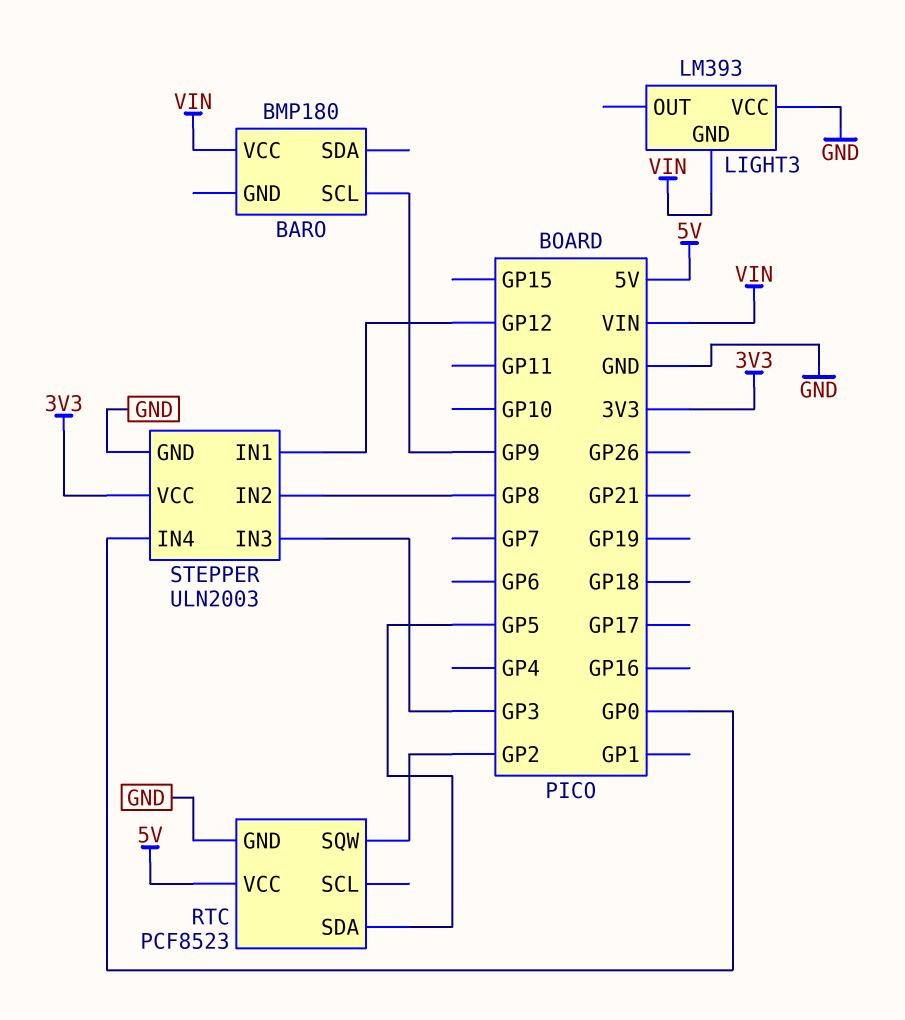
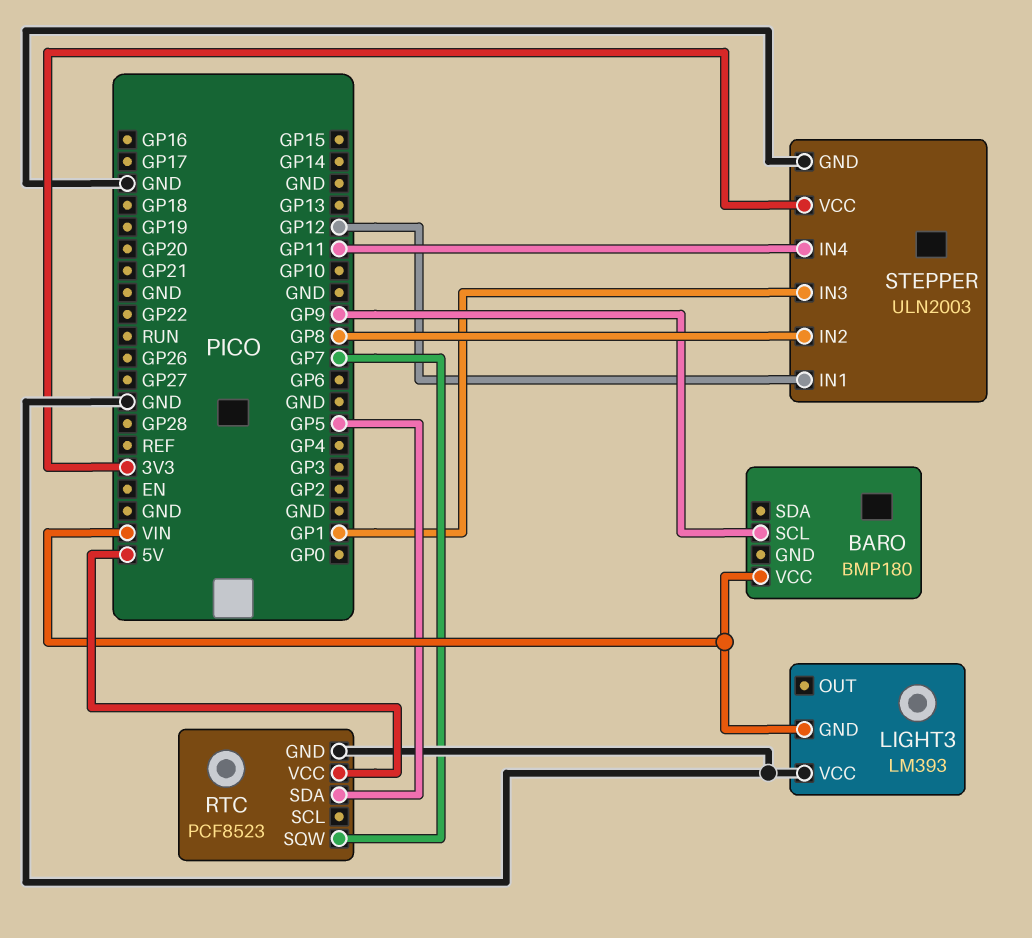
RTC pin SQW: GP2 -> GP7
STEPPER pin IN3: GP3 -> GP1
STEPPER pin IN4: GP0 -> GP11

